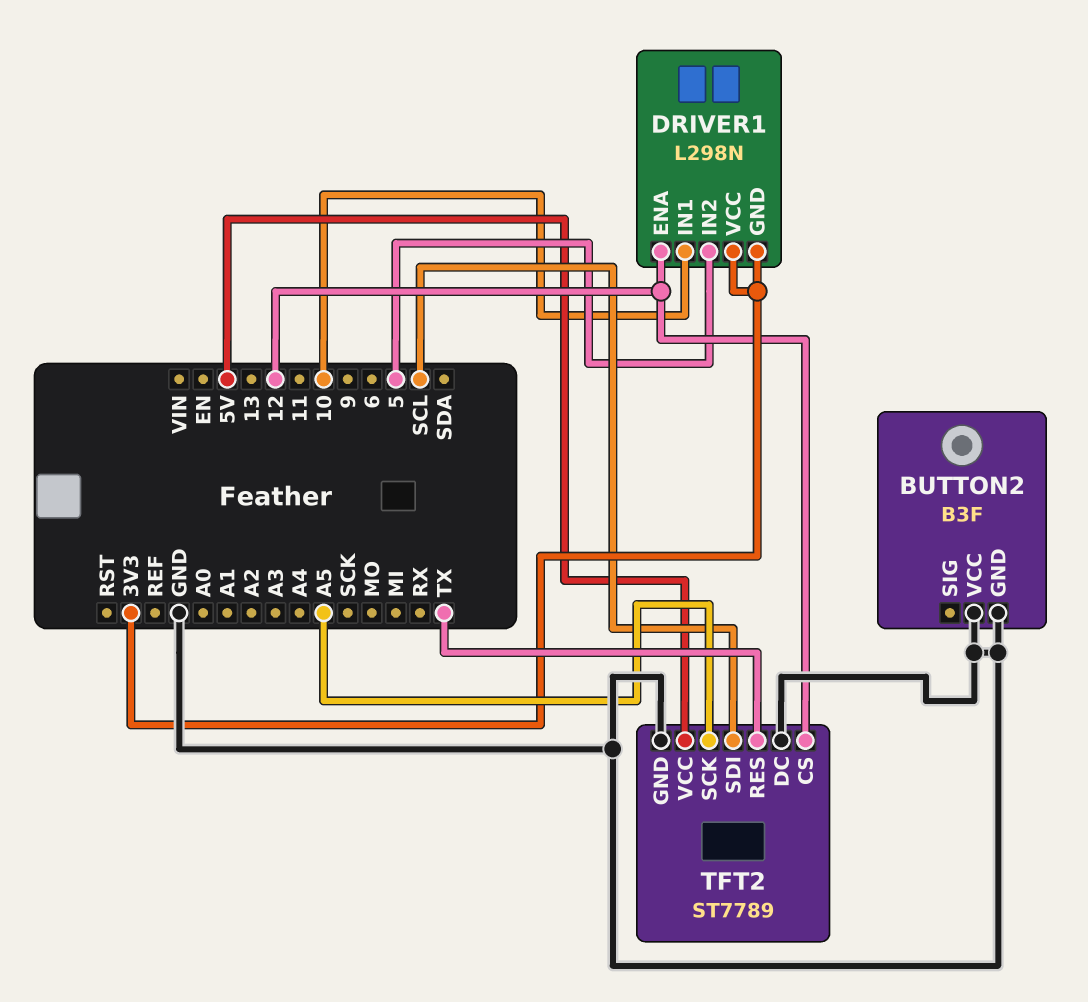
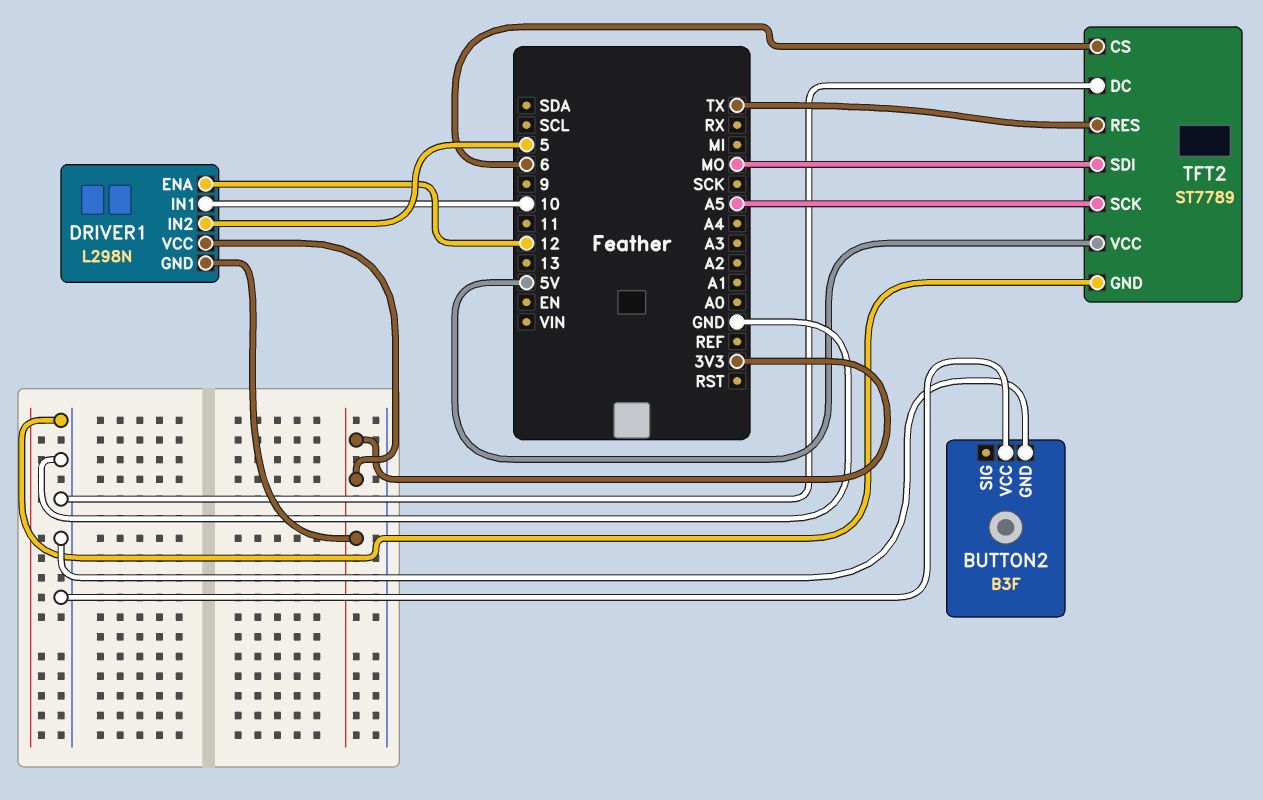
TFT2 pin CS: 12 -> 6
TFT2 pin SDI: SCL -> MO

